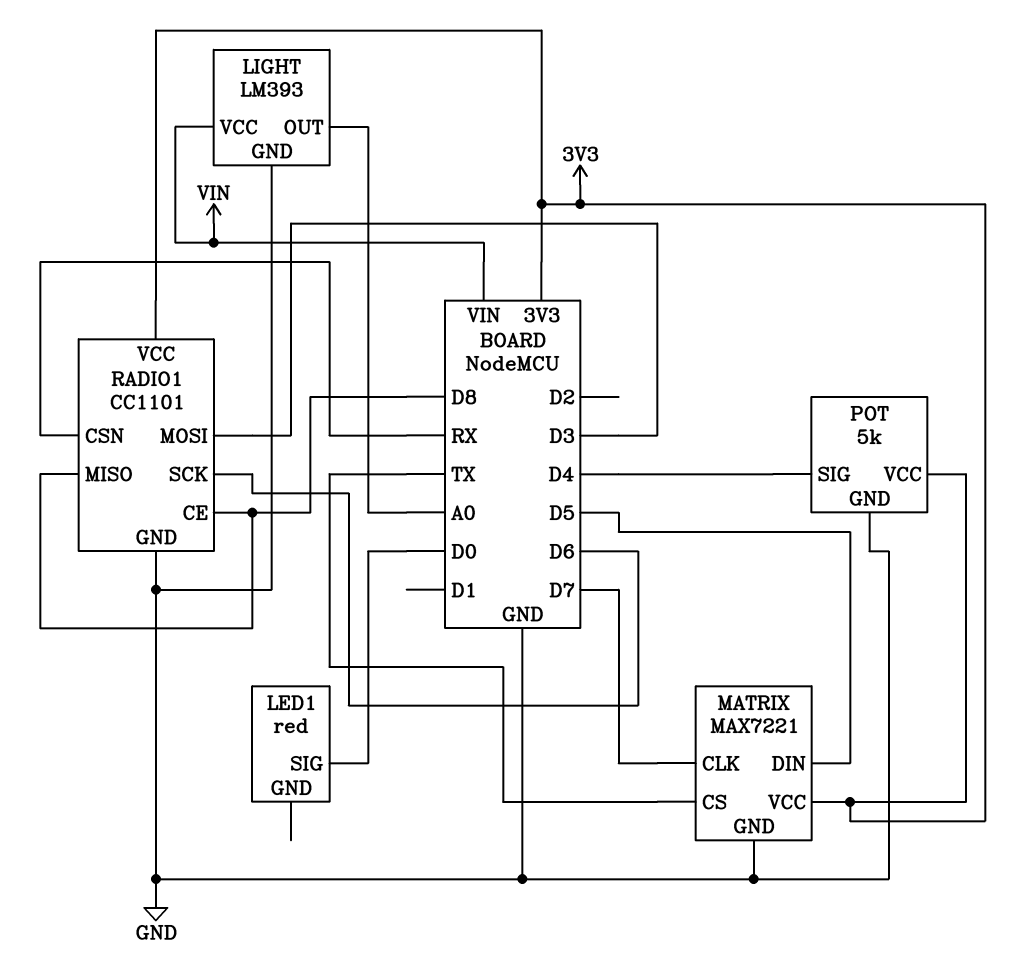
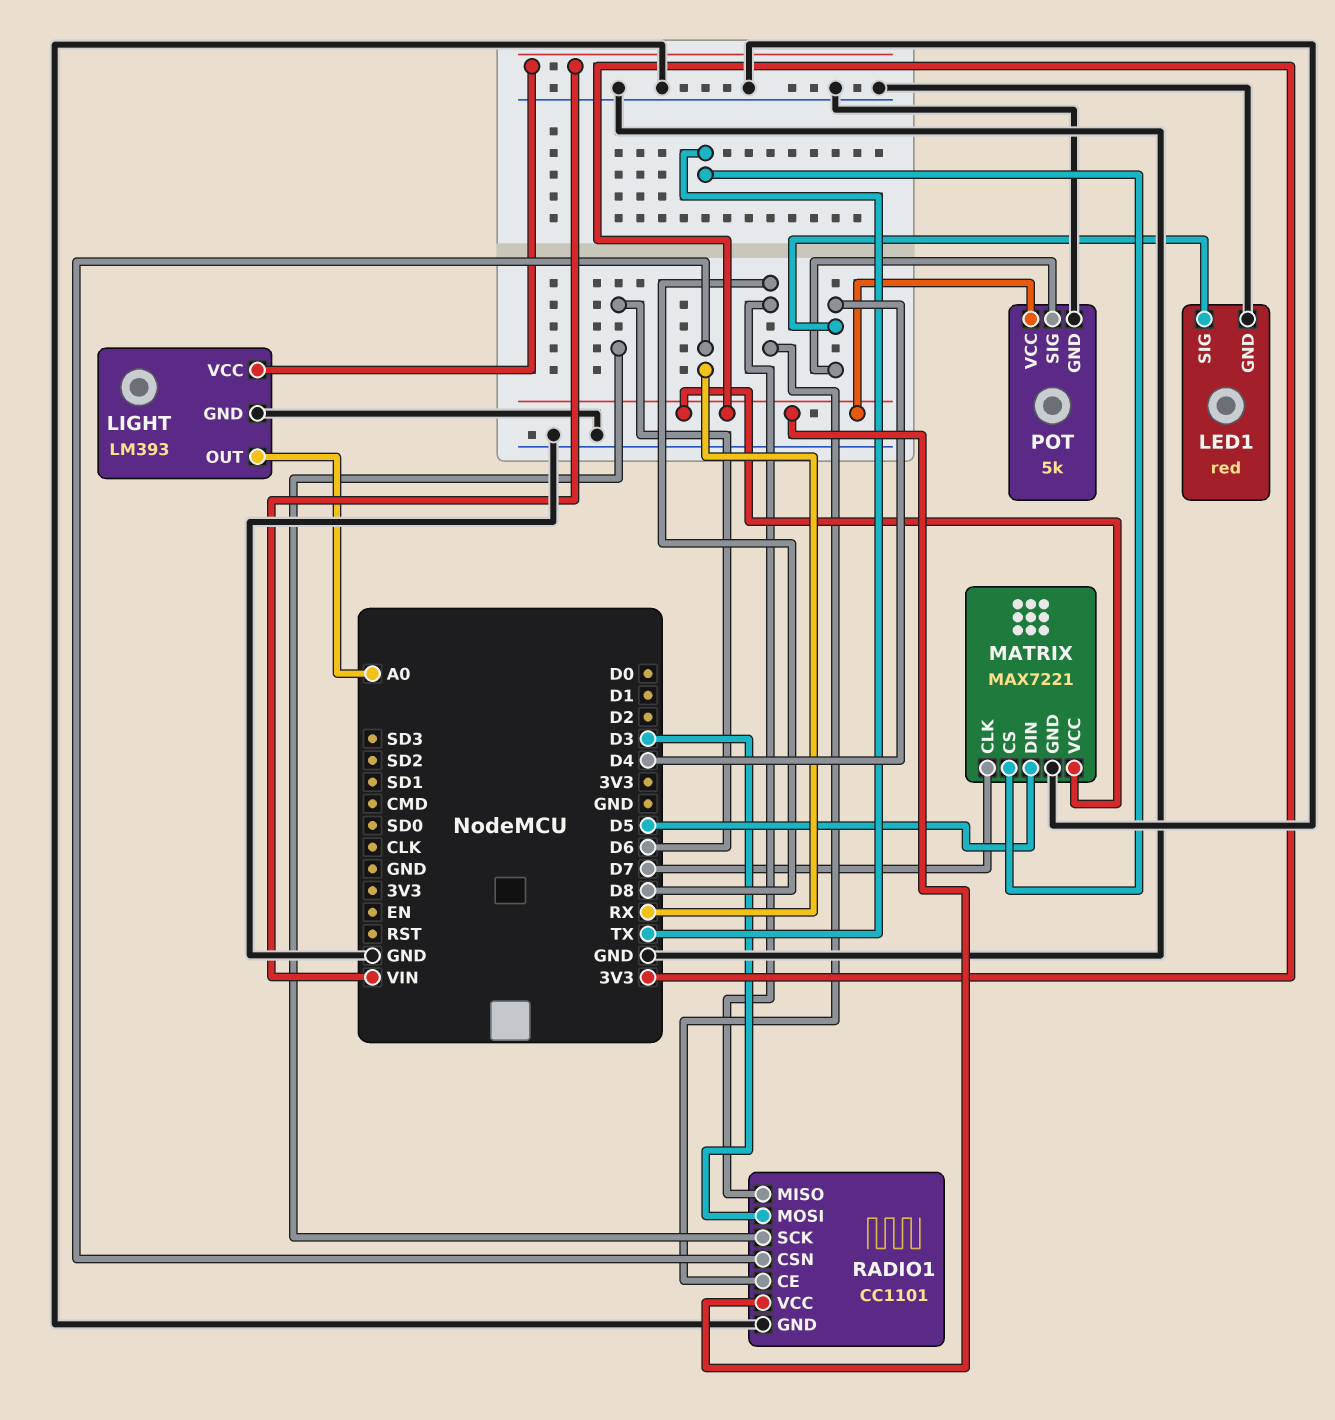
LED1 pin GND: none -> GND
LED1 pin SIG: D0 -> D4

